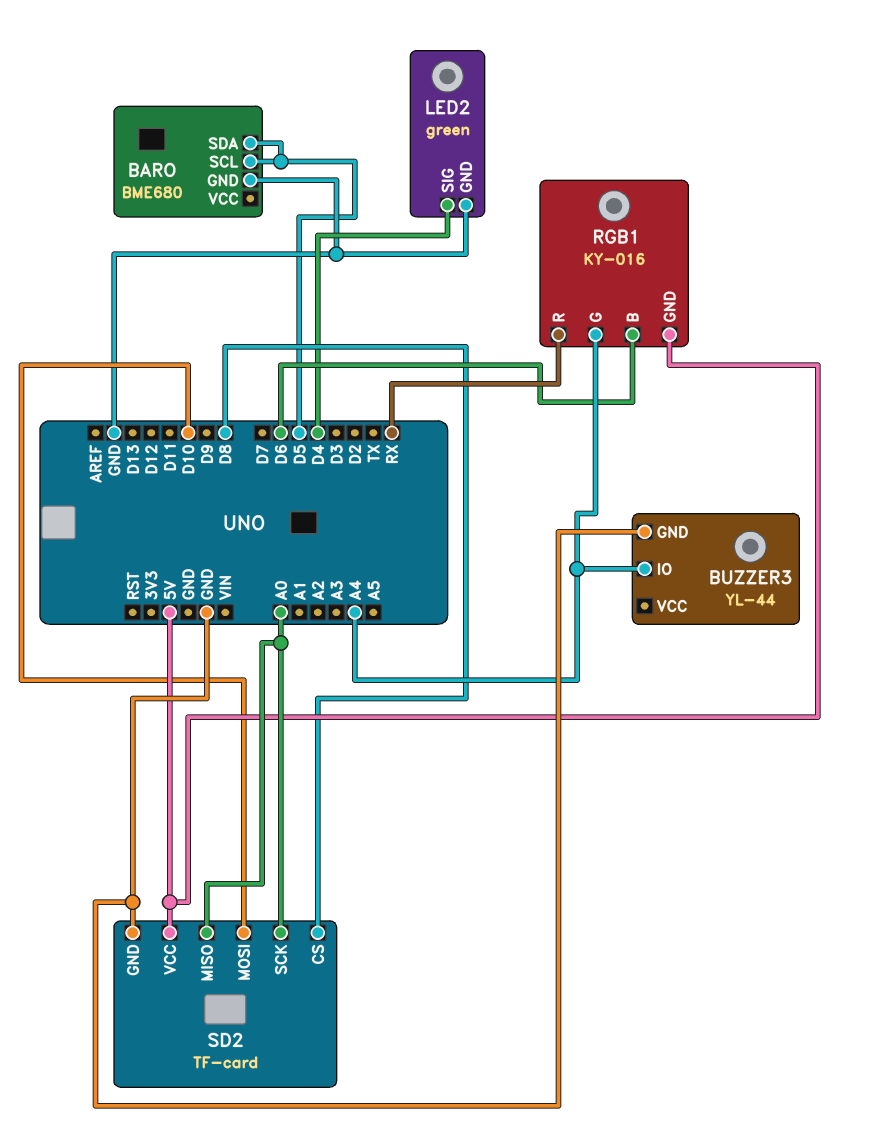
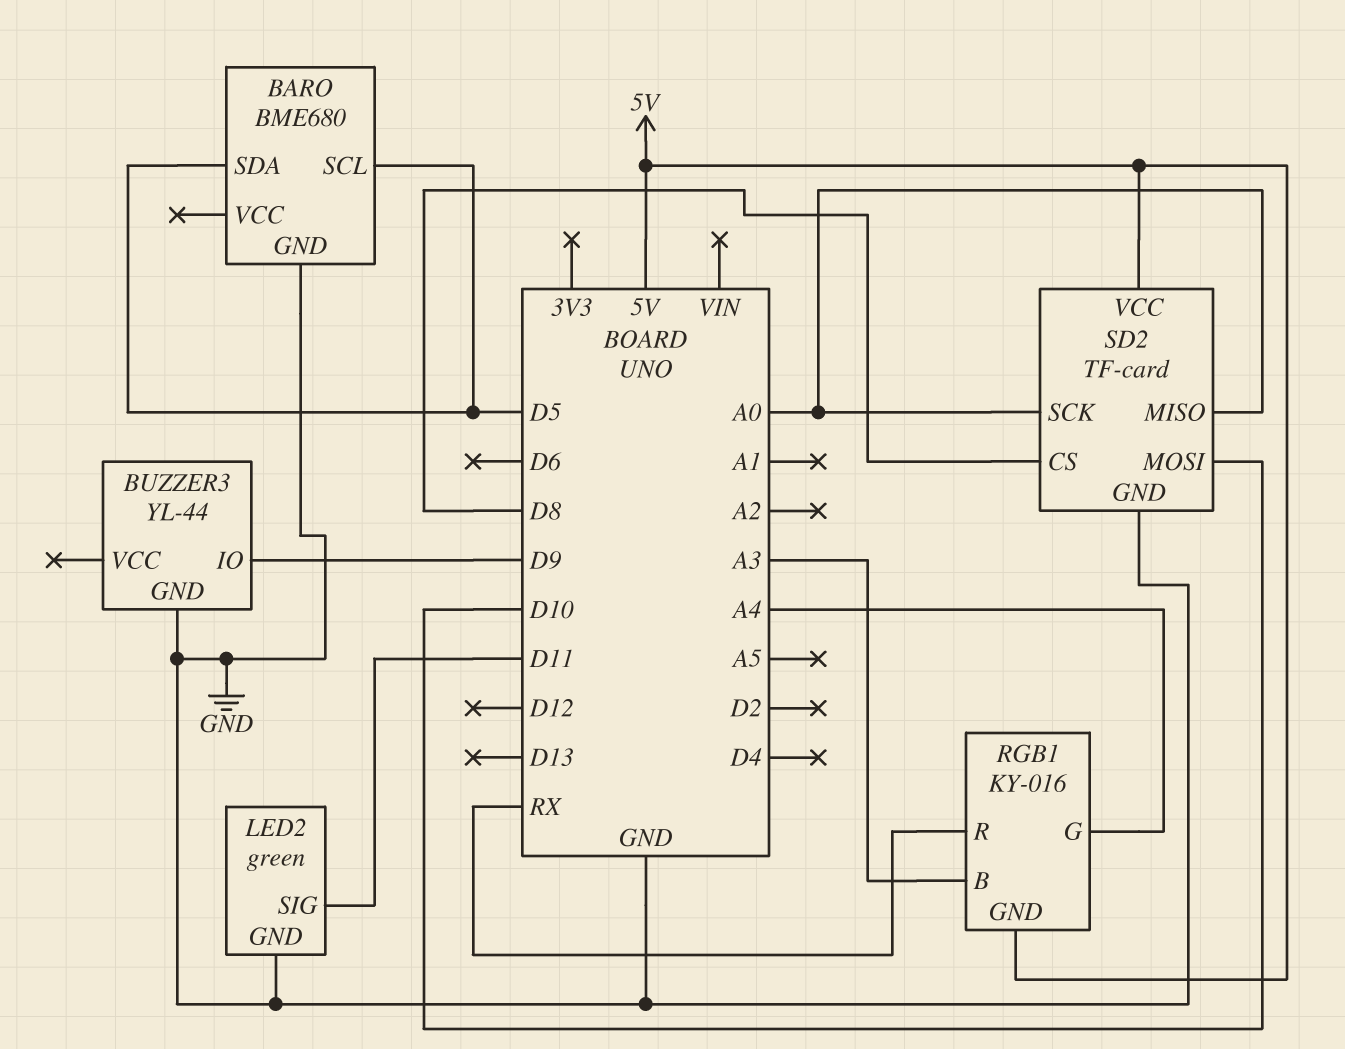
BUZZER3 pin IO: A4 -> D9
LED2 pin SIG: D4 -> D11
RGB1 pin B: D6 -> A3

